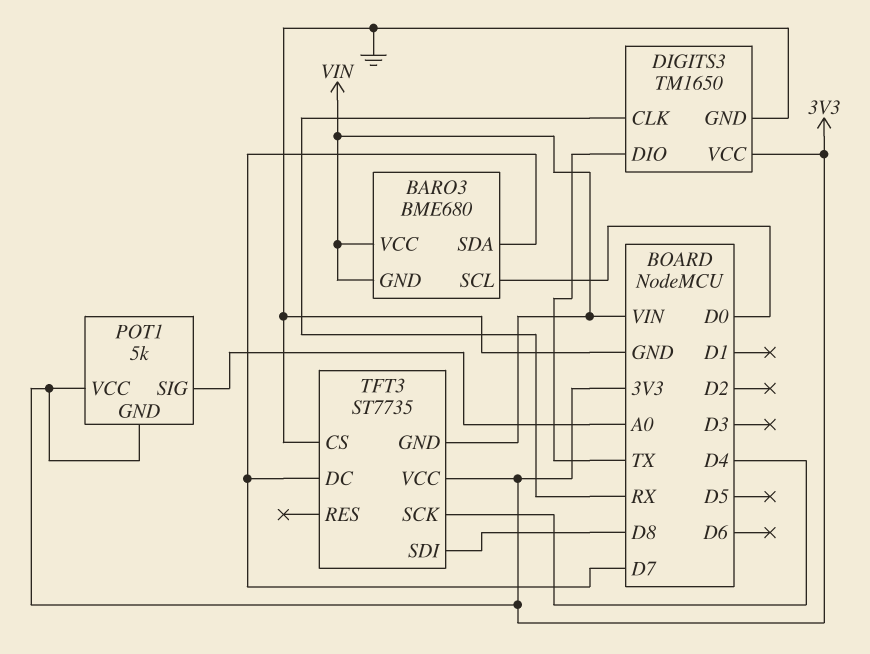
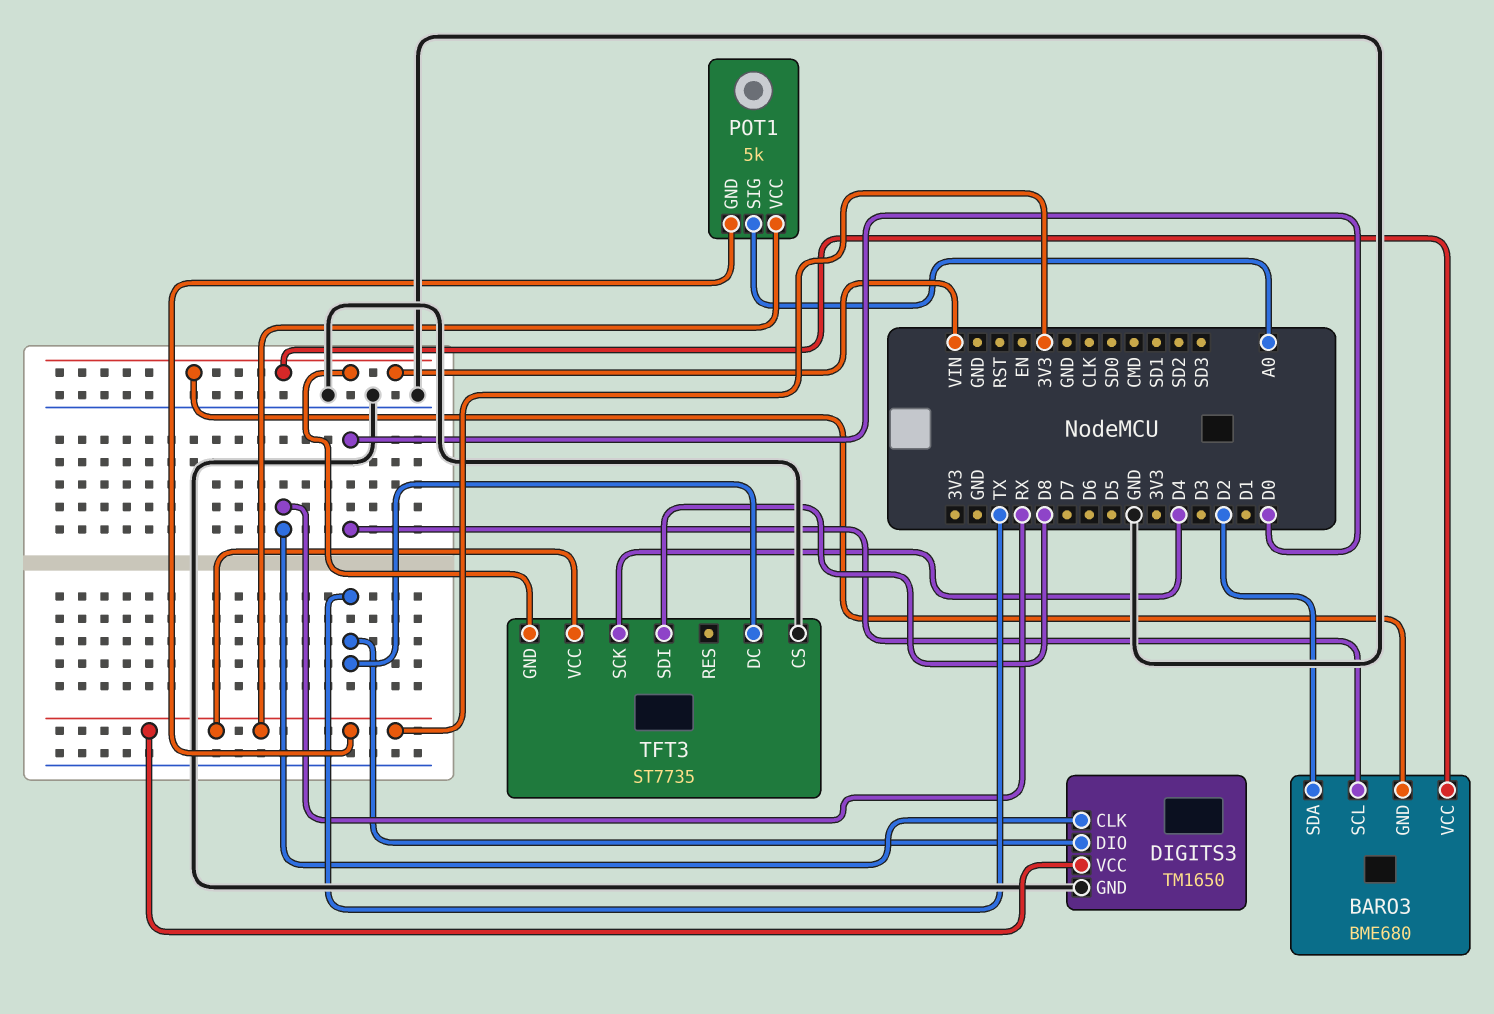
BARO3 pin SDA: D7 -> D2
TFT3 pin DC: D7 -> TX

